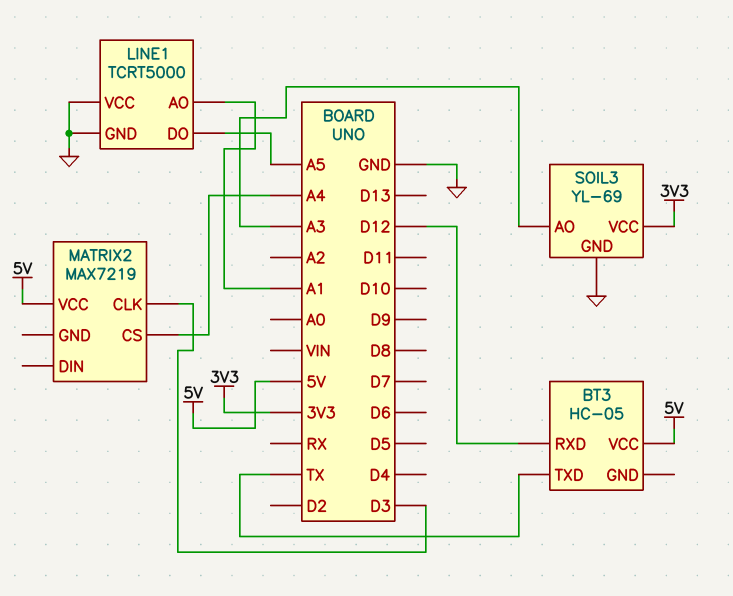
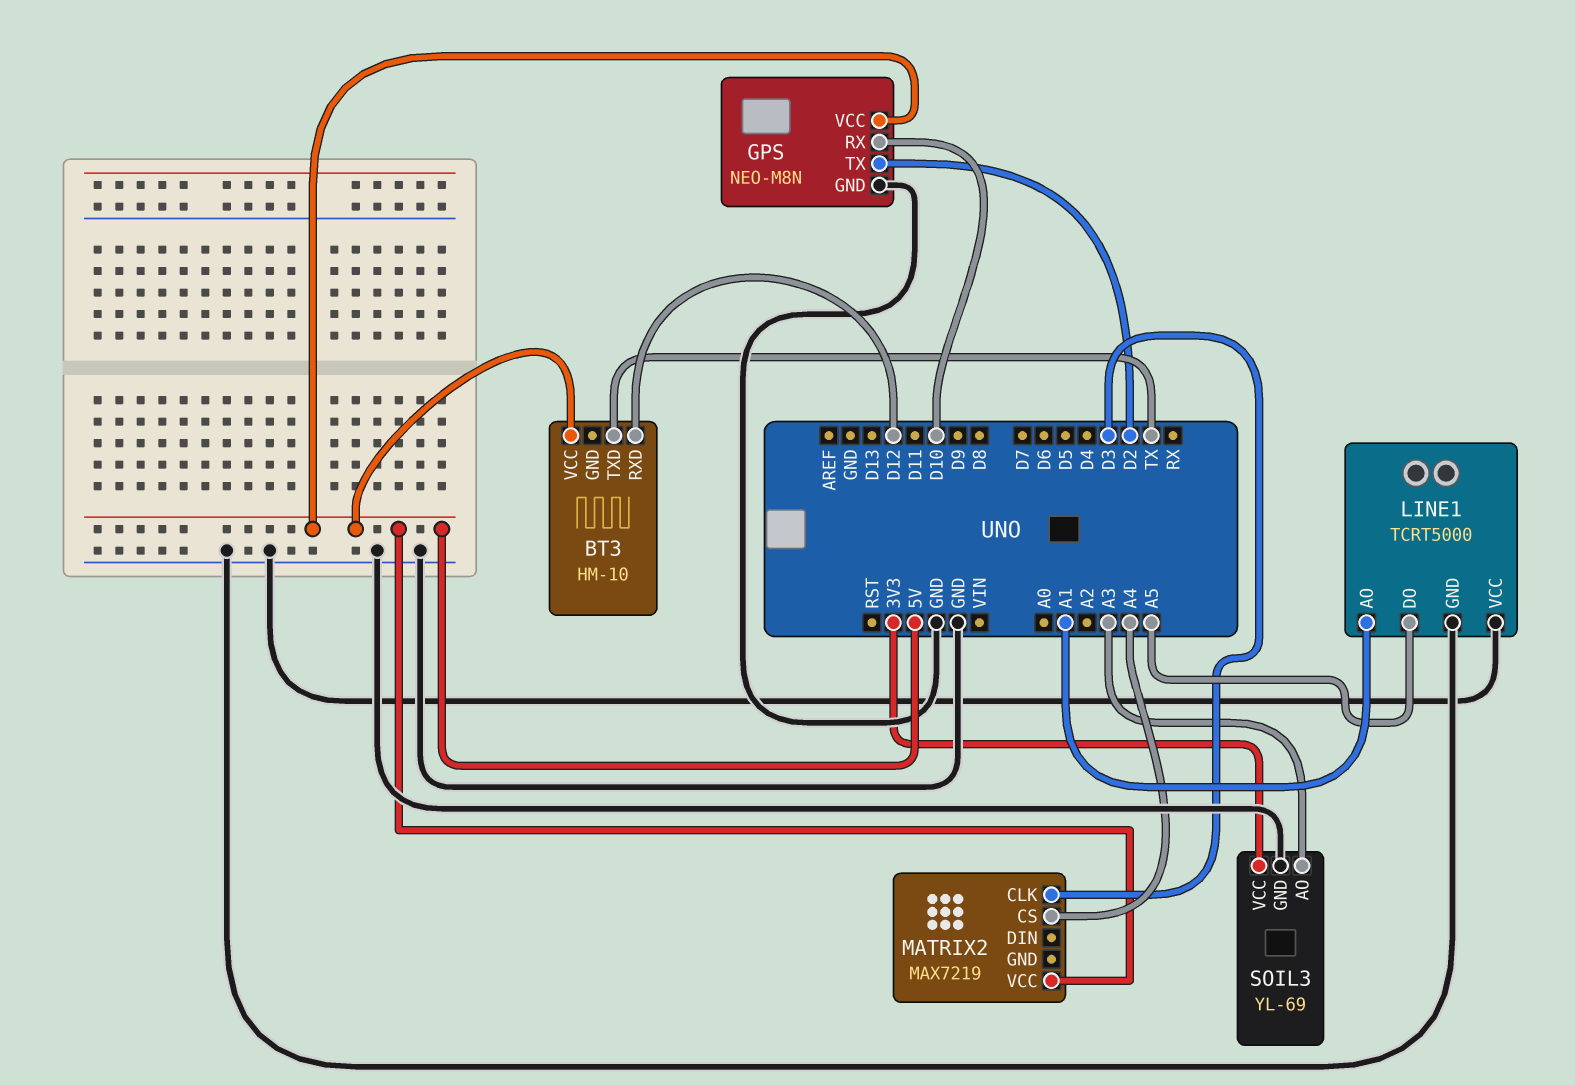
BT3: HC-05 -> HM-10
GPS: none -> NEO-M8N
GPS pin GND: none -> GND
GPS pin RX: none -> D10
GPS pin TX: none -> D2
GPS pin VCC: none -> 5V

